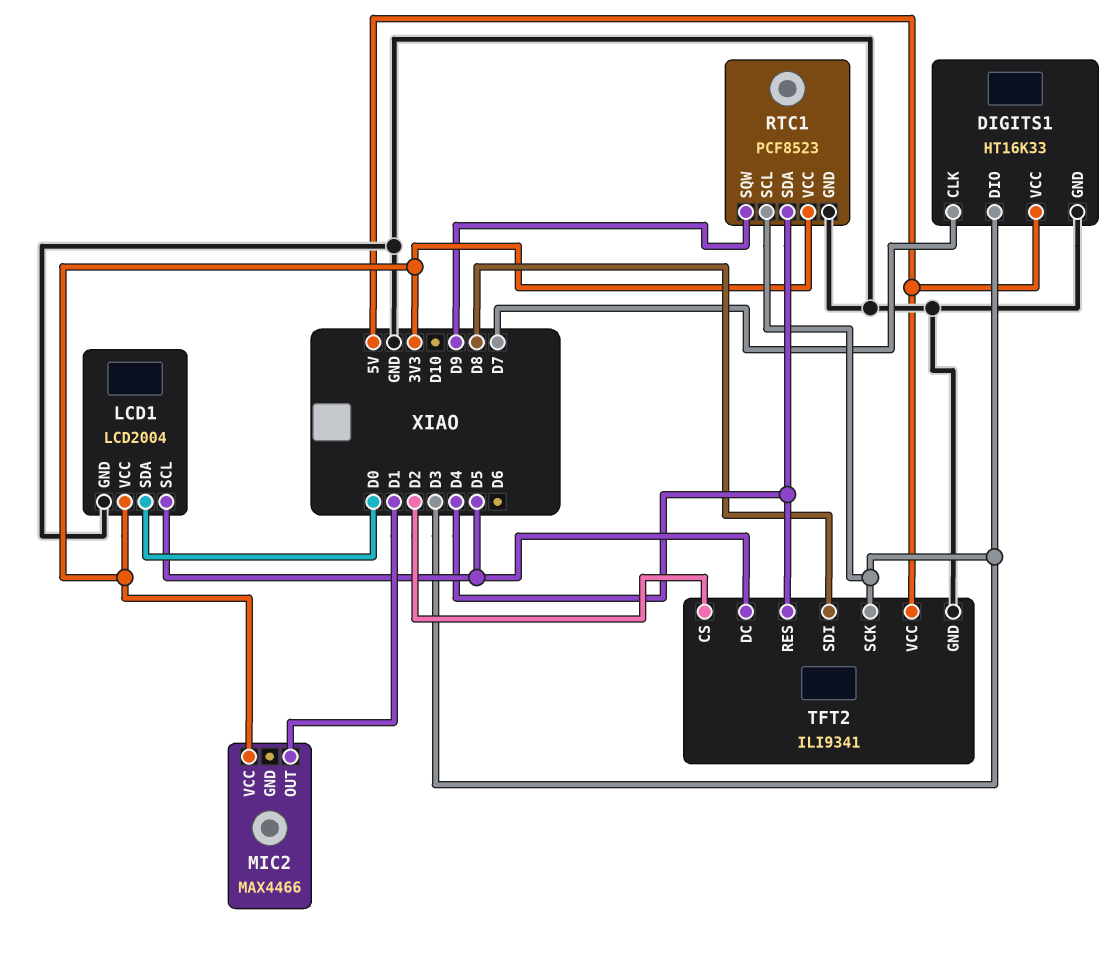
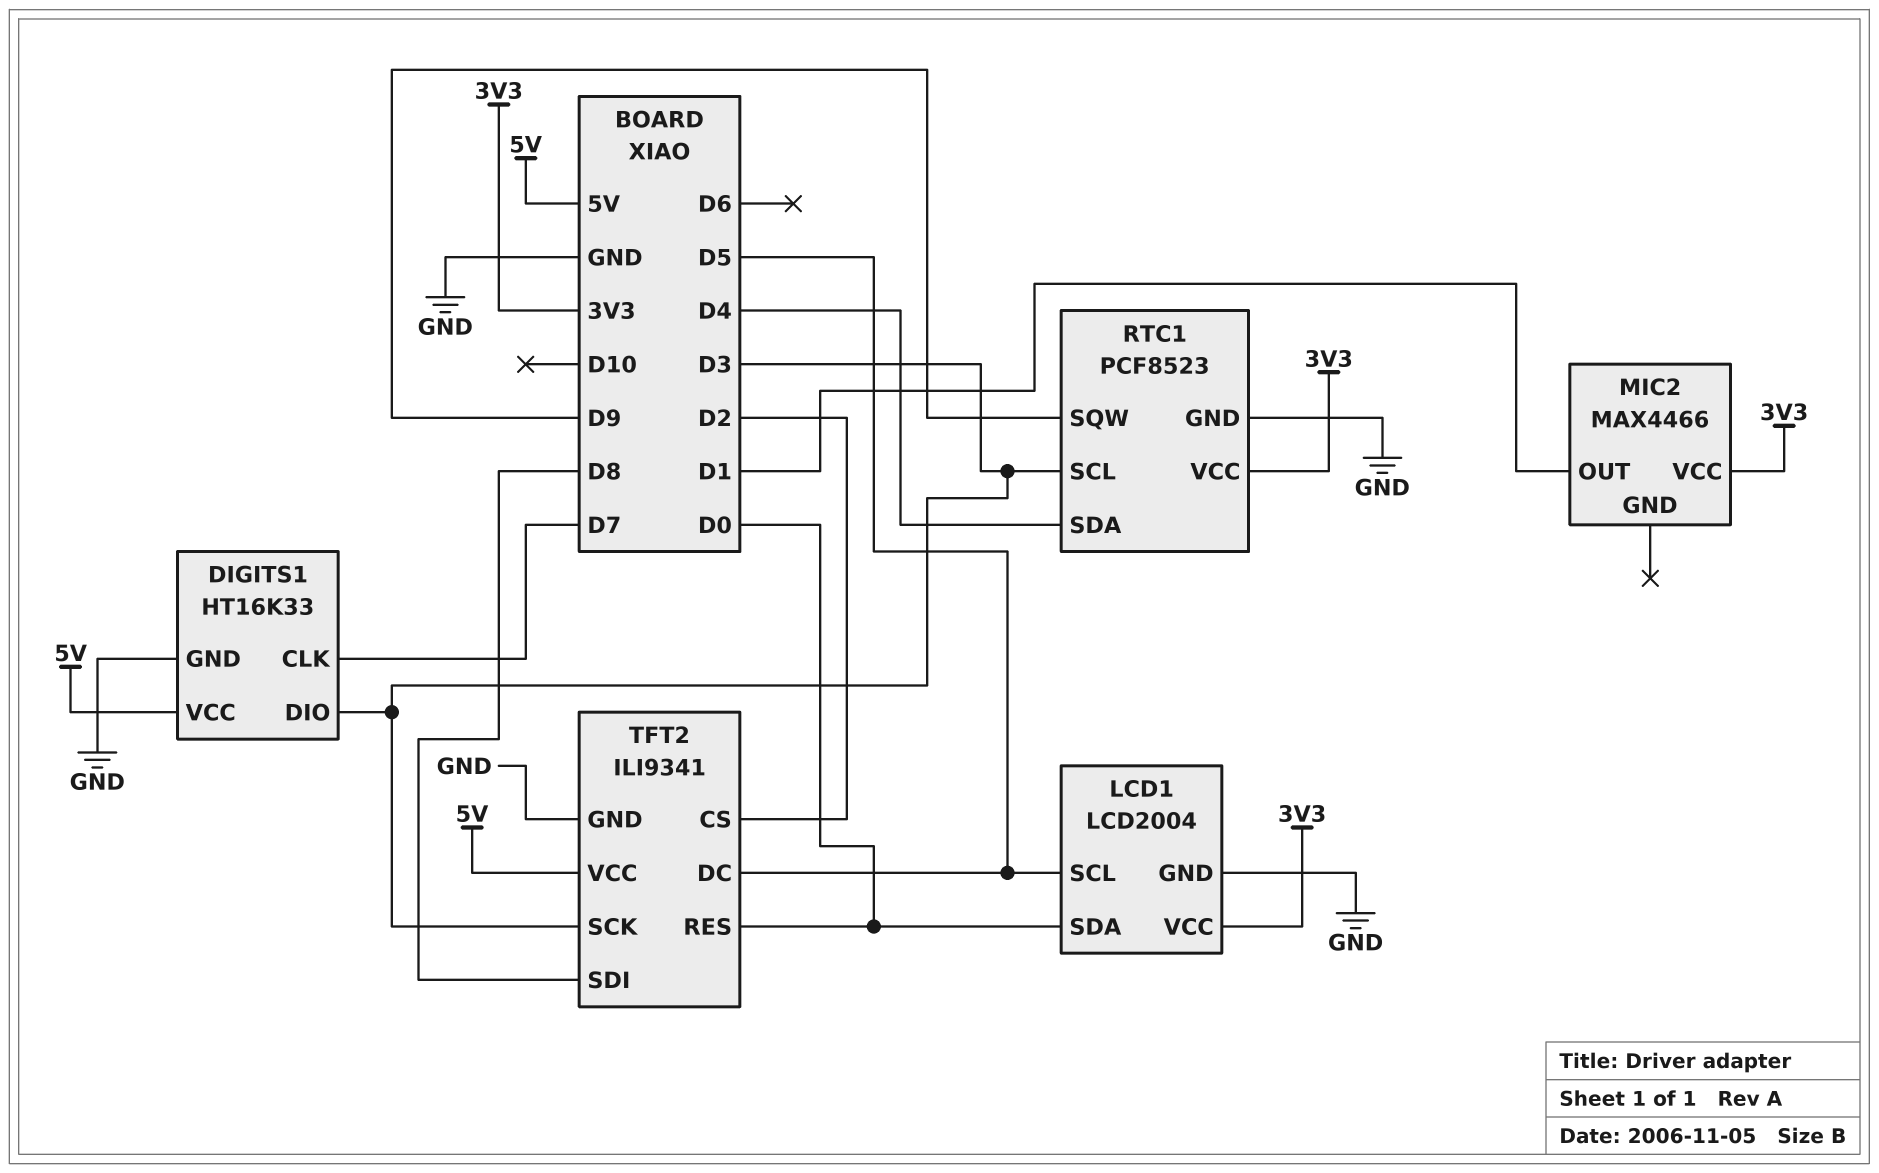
TFT2 pin RES: D4 -> D0

